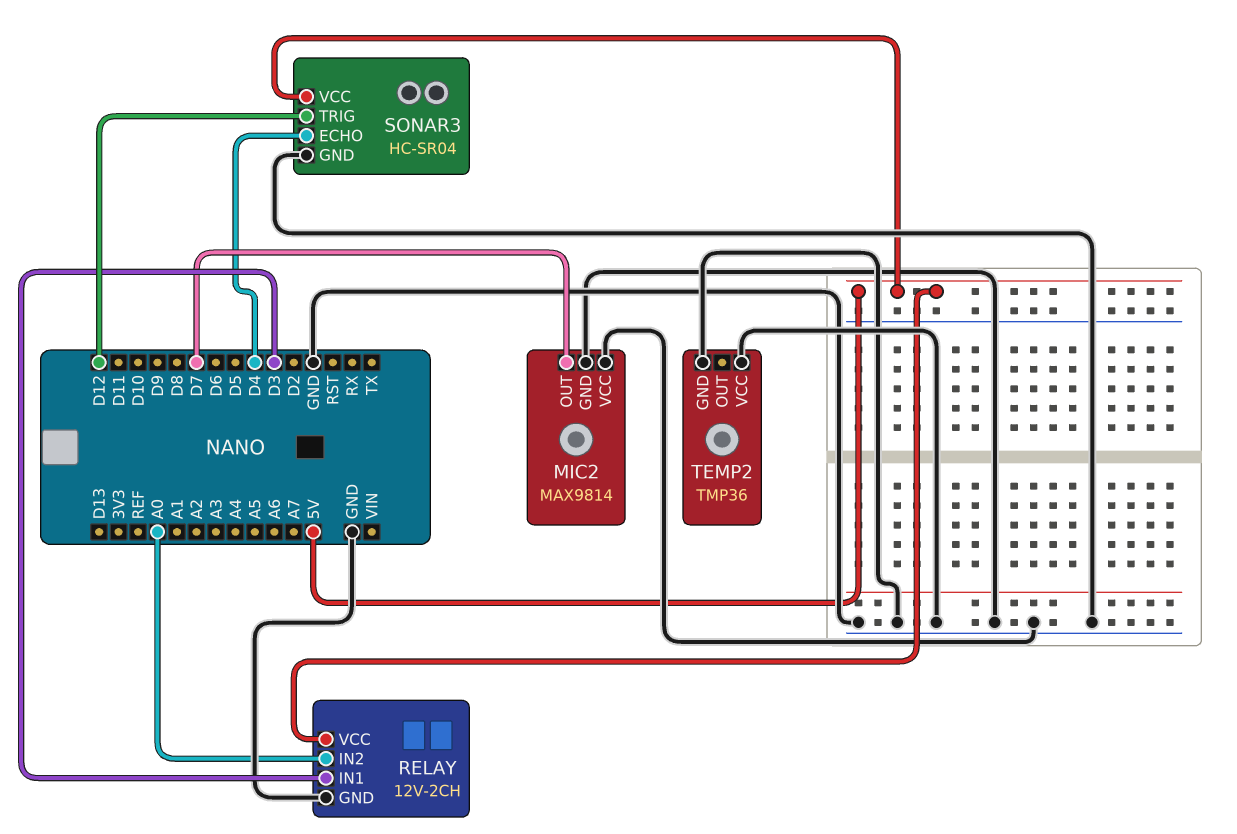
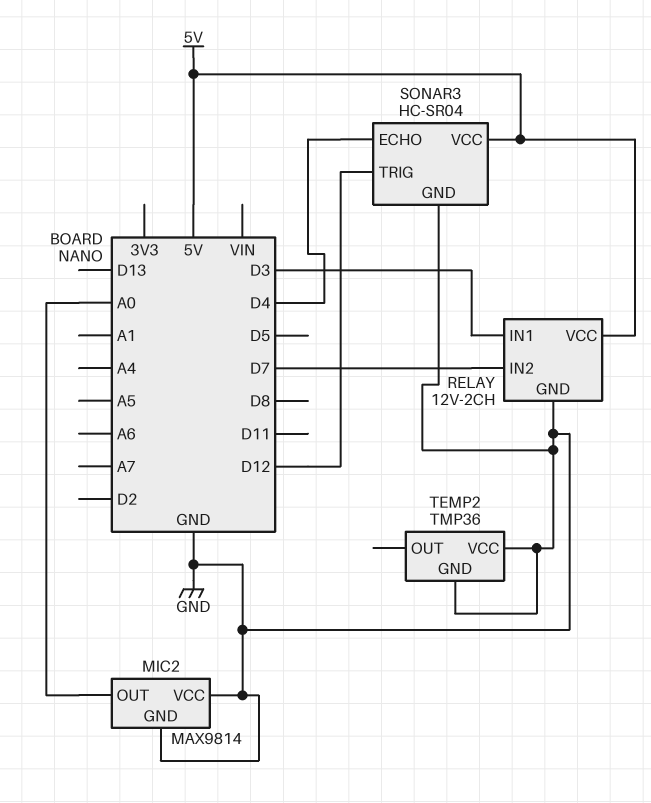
MIC2 pin OUT: D7 -> A0
RELAY pin IN2: A0 -> D7

